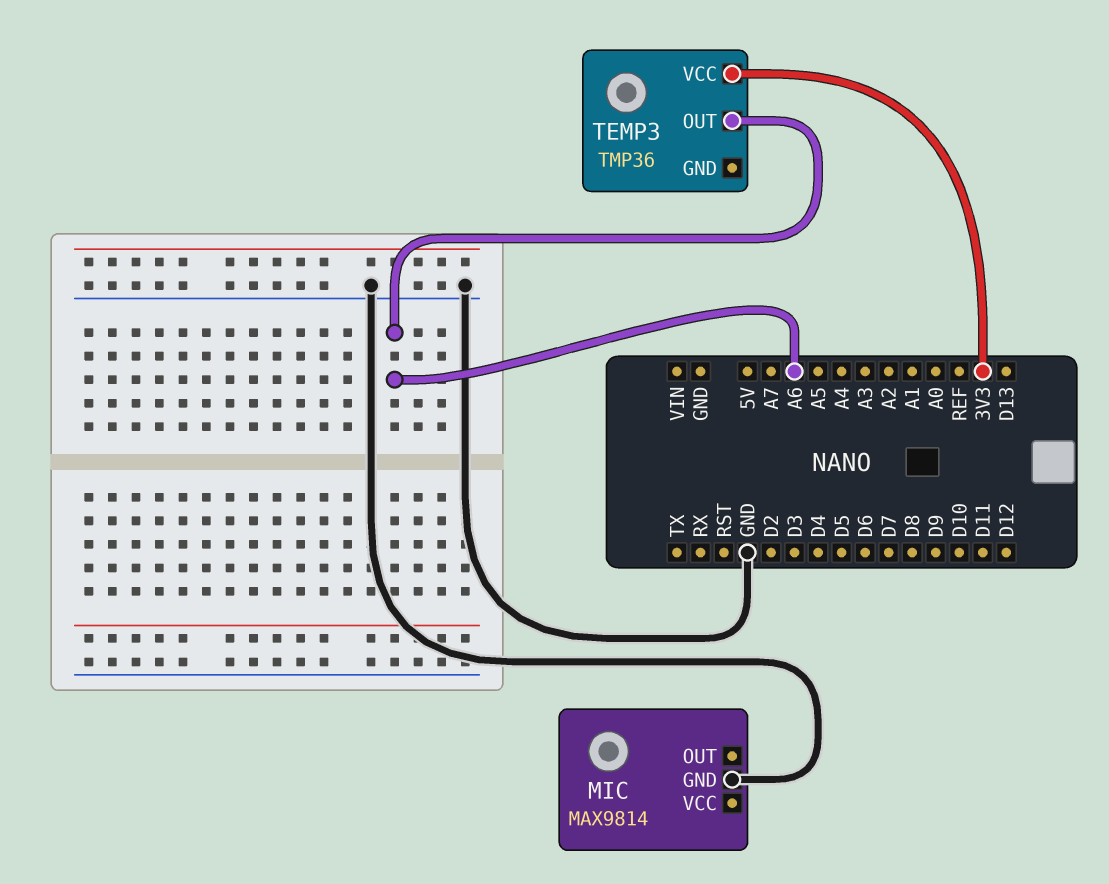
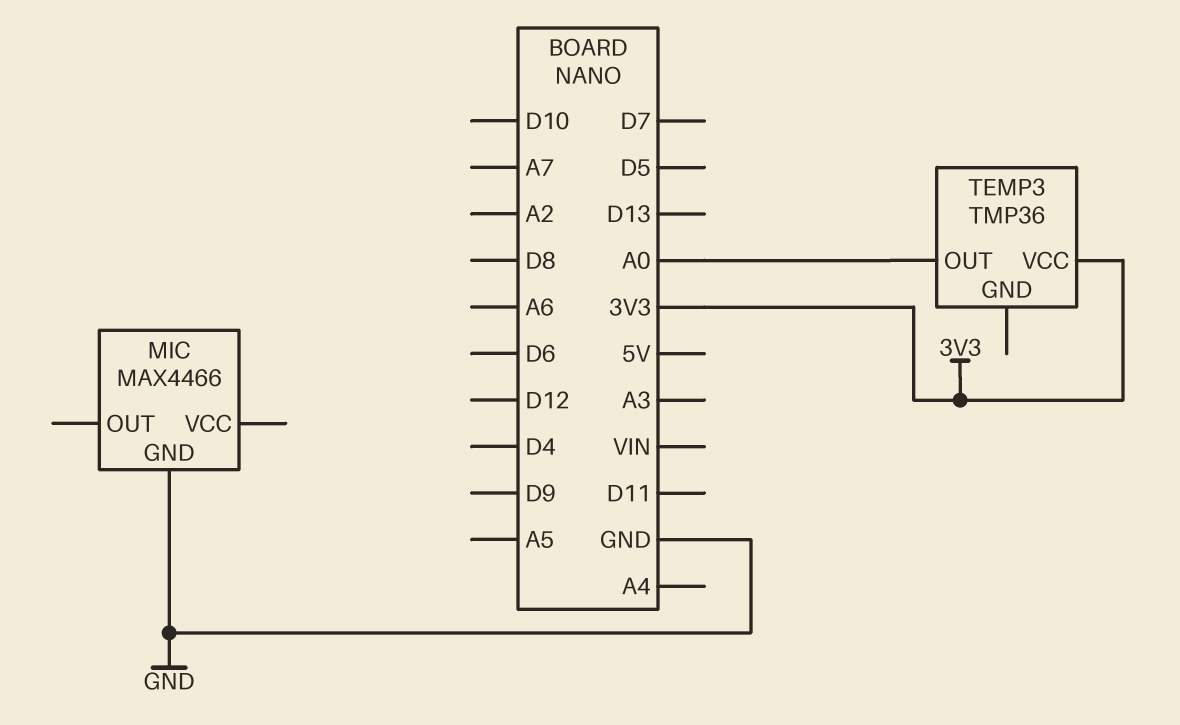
MIC: MAX9814 -> MAX4466
TEMP3 pin OUT: A6 -> A0

